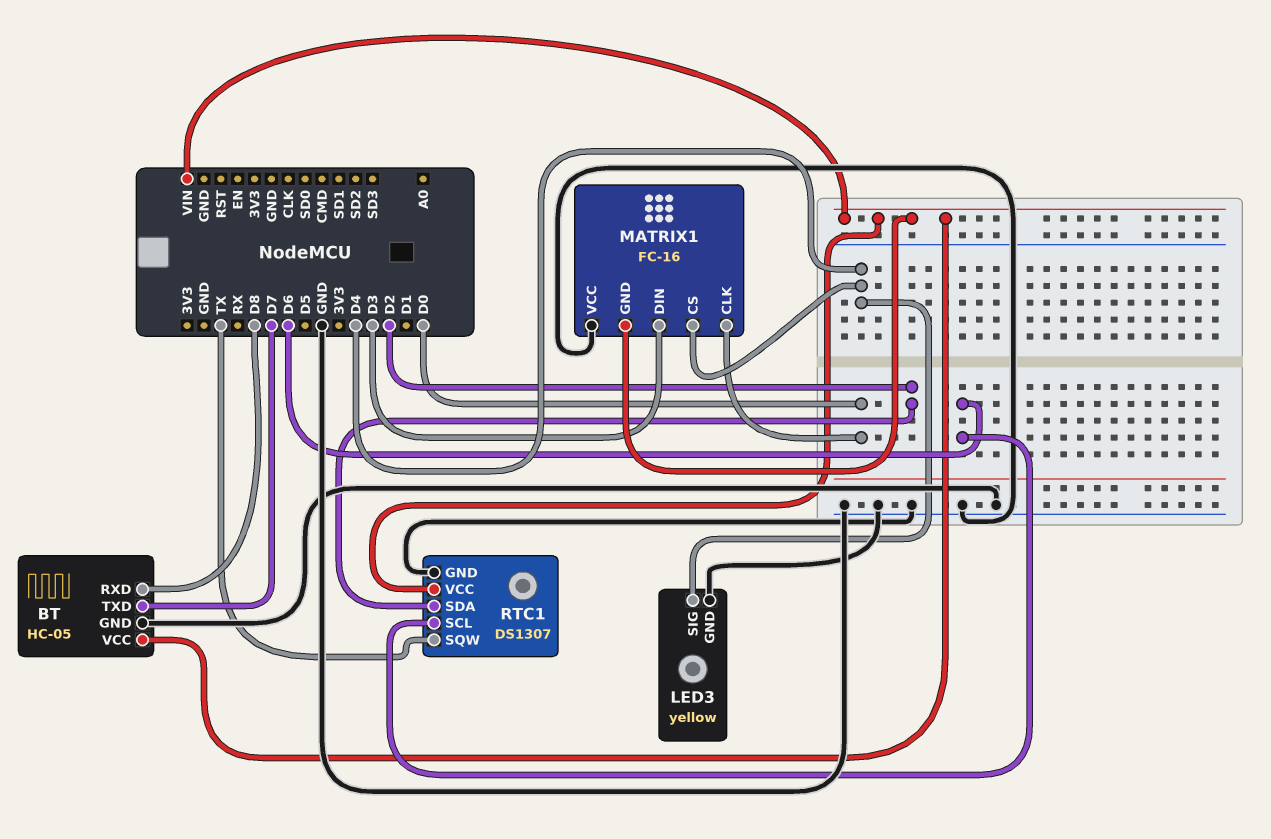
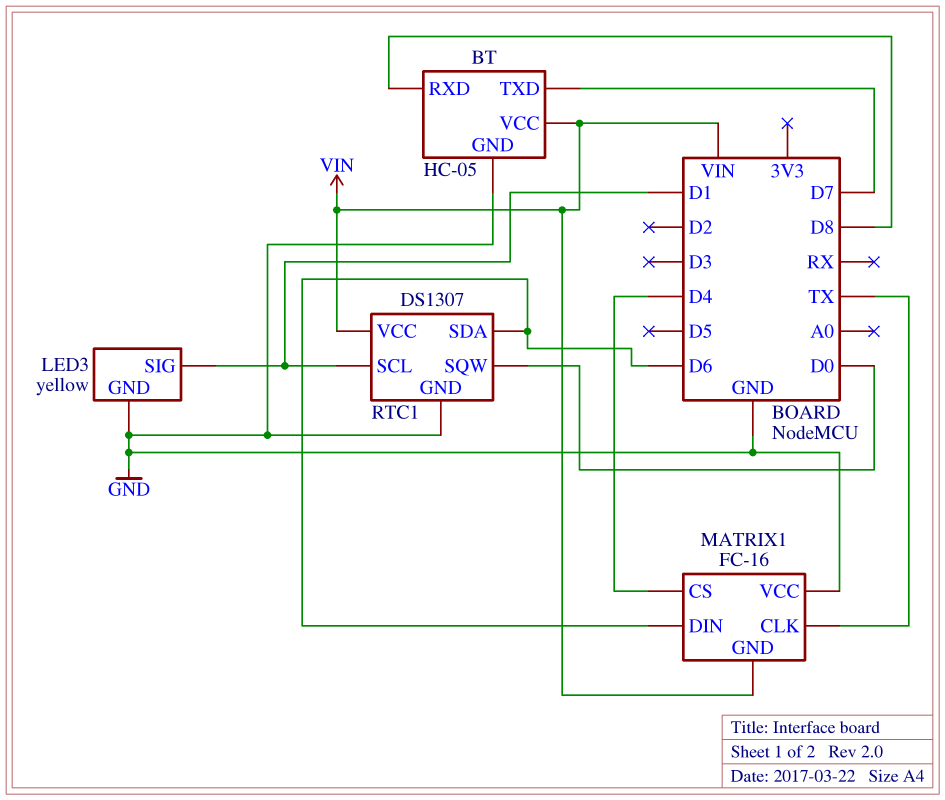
LED3 pin SIG: D4 -> D1
MATRIX1 pin CLK: D0 -> TX
MATRIX1 pin DIN: D3 -> D6
RTC1 pin SCL: D6 -> D1
RTC1 pin SDA: D2 -> D6
RTC1 pin SQW: TX -> D0

